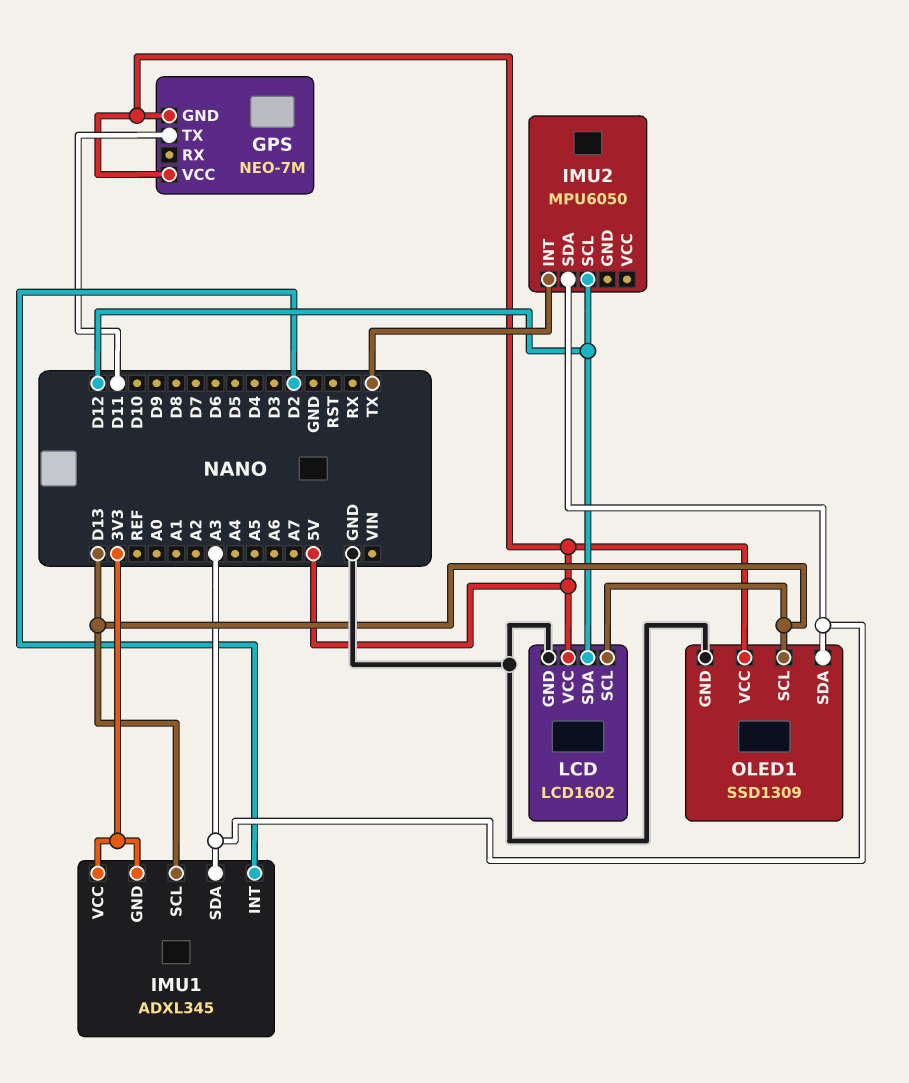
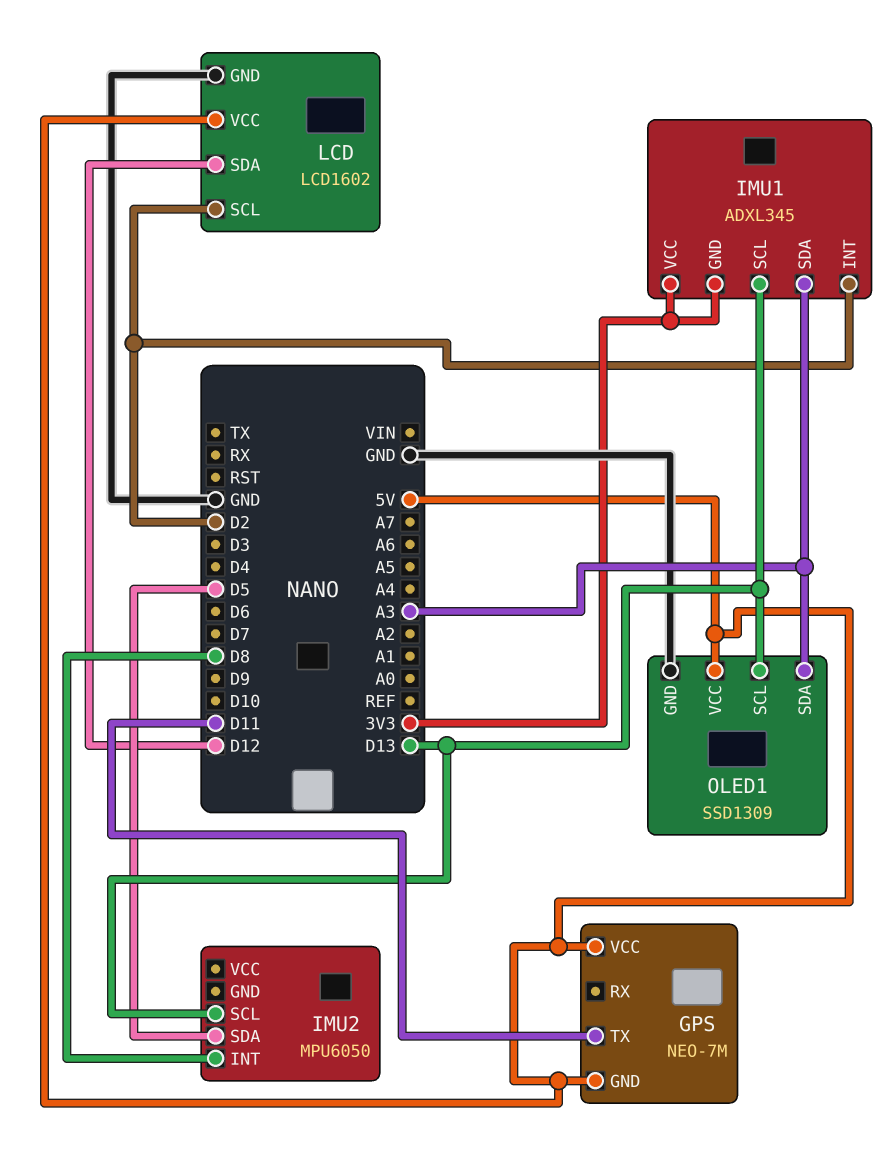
IMU2 pin INT: TX -> D8
IMU2 pin SCL: D12 -> D13
IMU2 pin SDA: A3 -> D5
LCD pin SCL: D13 -> D2

